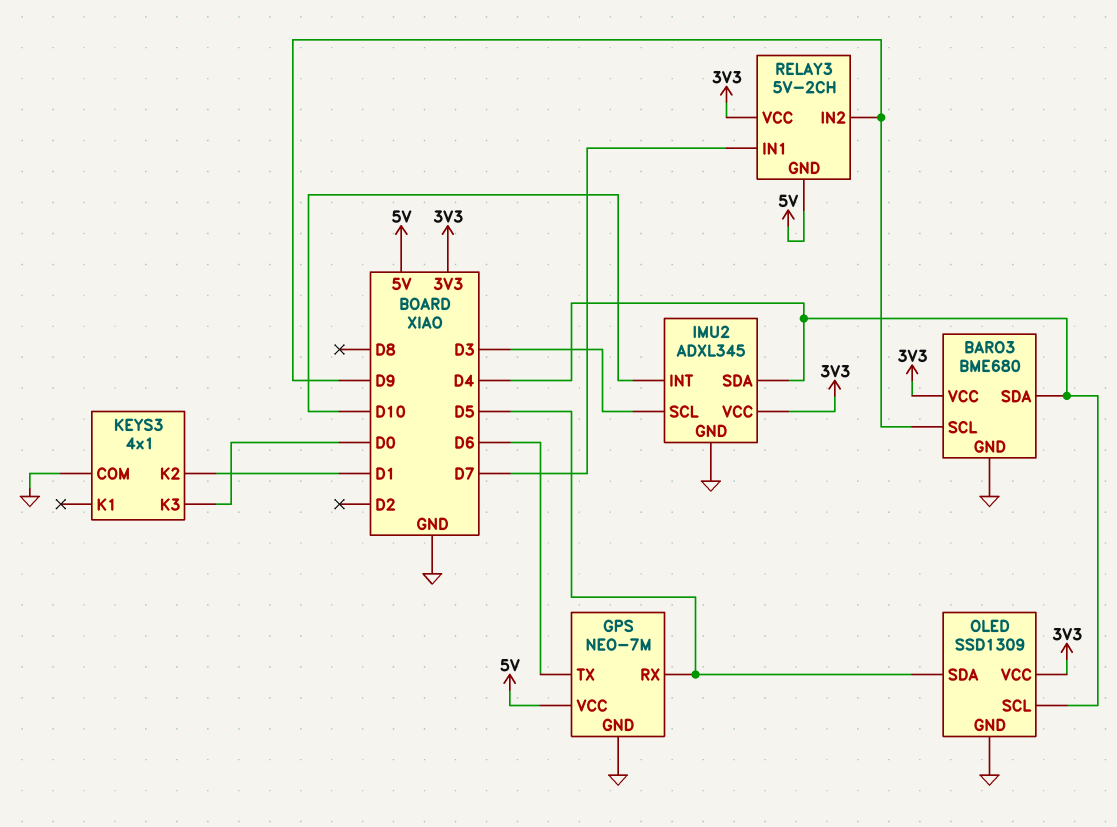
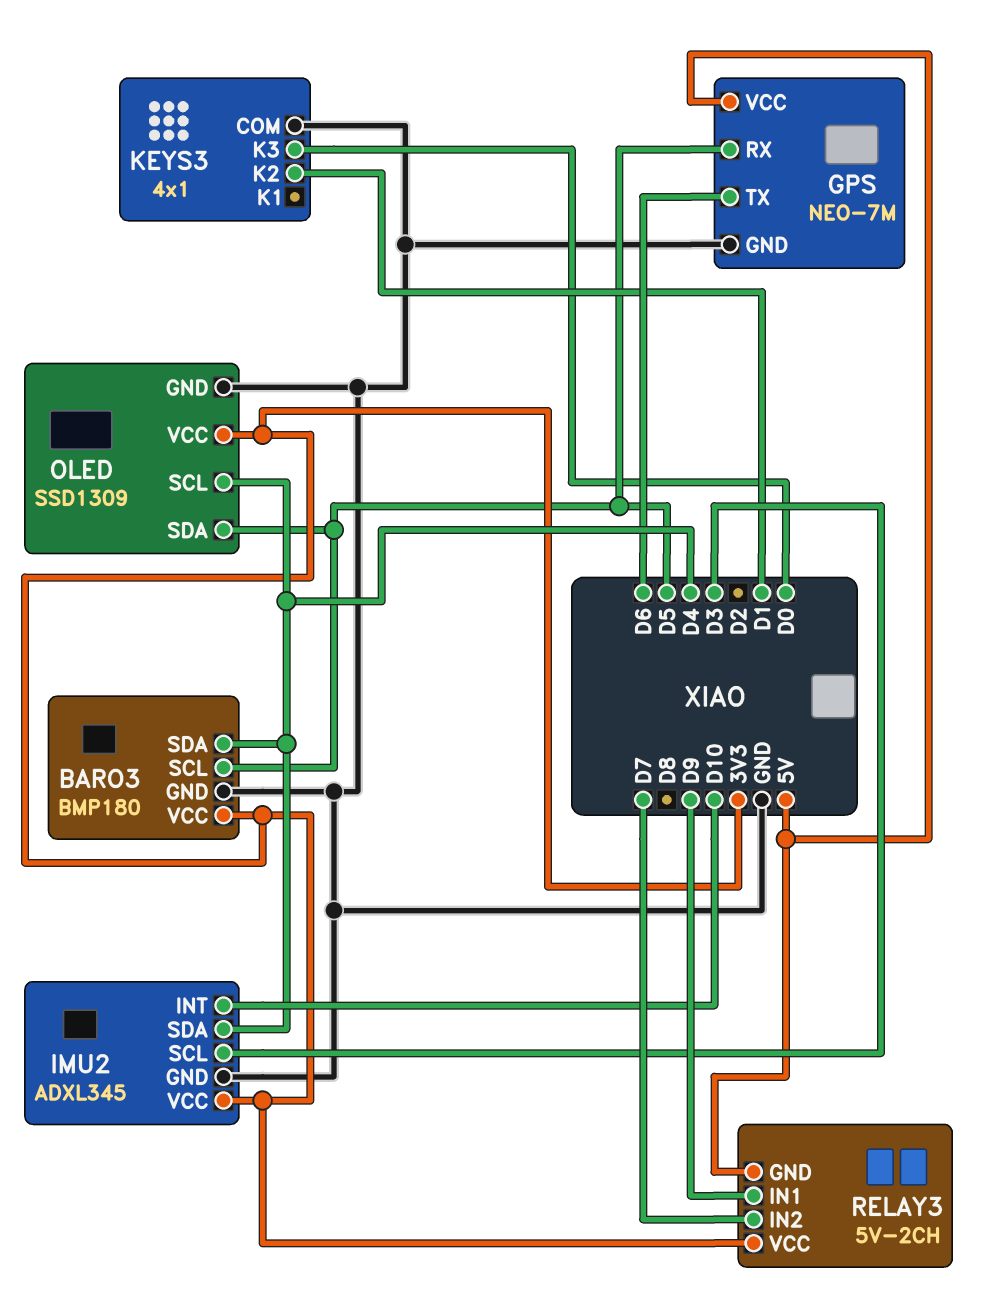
BARO3: BME680 -> BMP180
BARO3 pin SCL: D9 -> D5
RELAY3 pin IN1: D7 -> D9
RELAY3 pin IN2: D9 -> D7

